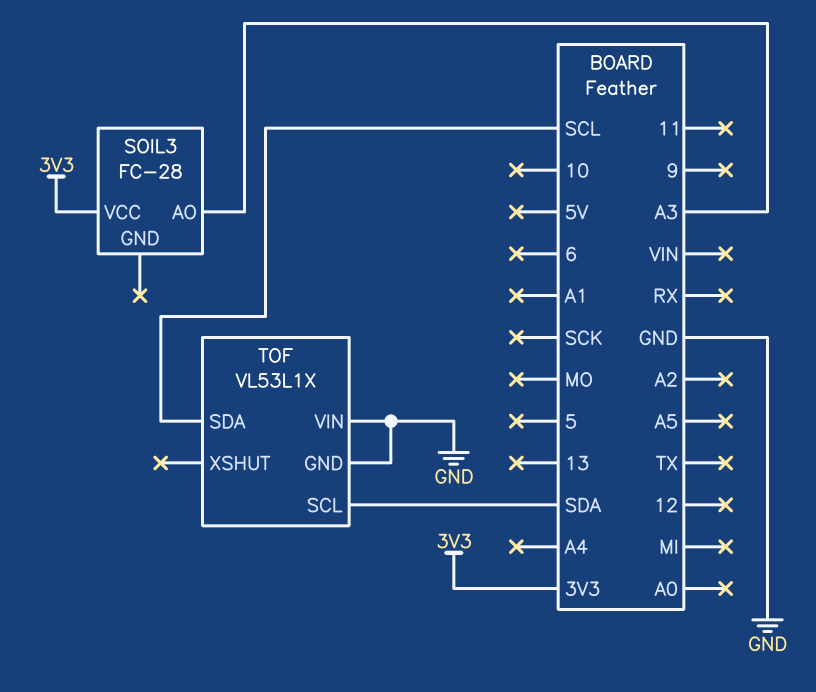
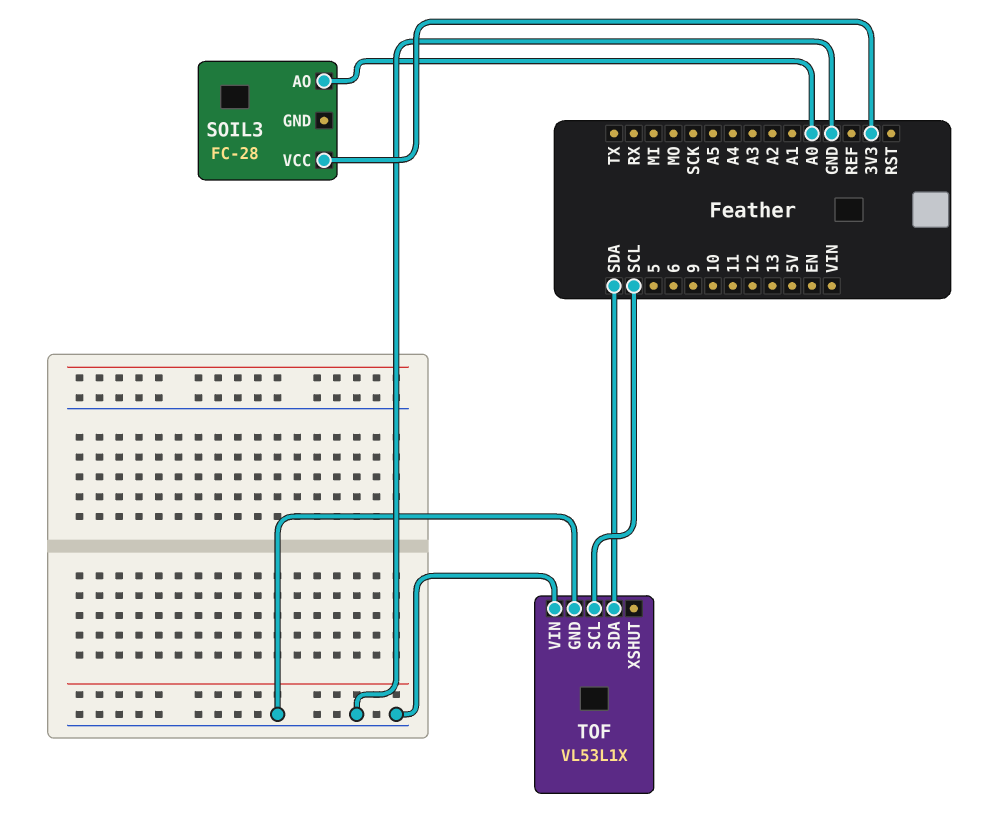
SOIL3 pin AO: A3 -> A0
TOF pin SCL: SDA -> SCL
TOF pin SDA: SCL -> SDA

